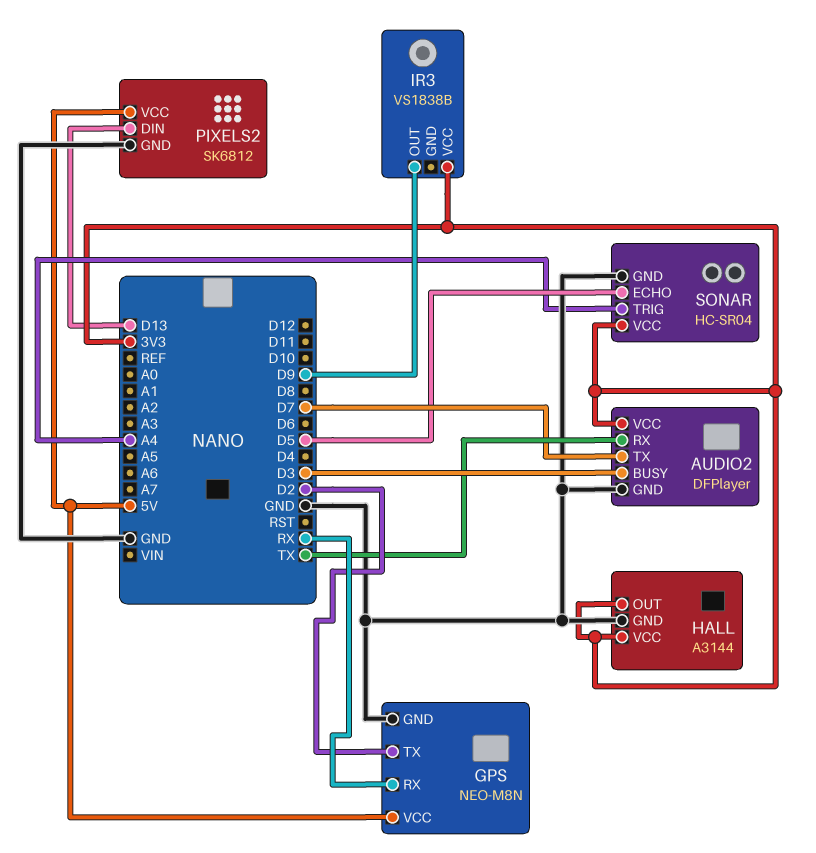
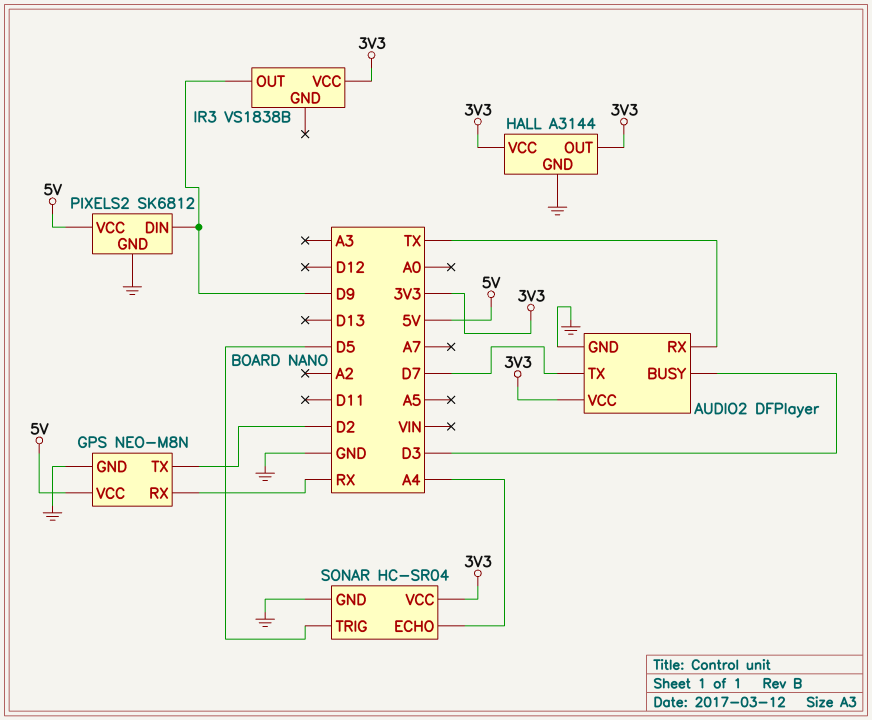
PIXELS2 pin DIN: D13 -> D9
SONAR pin ECHO: D5 -> A4
SONAR pin TRIG: A4 -> D5

